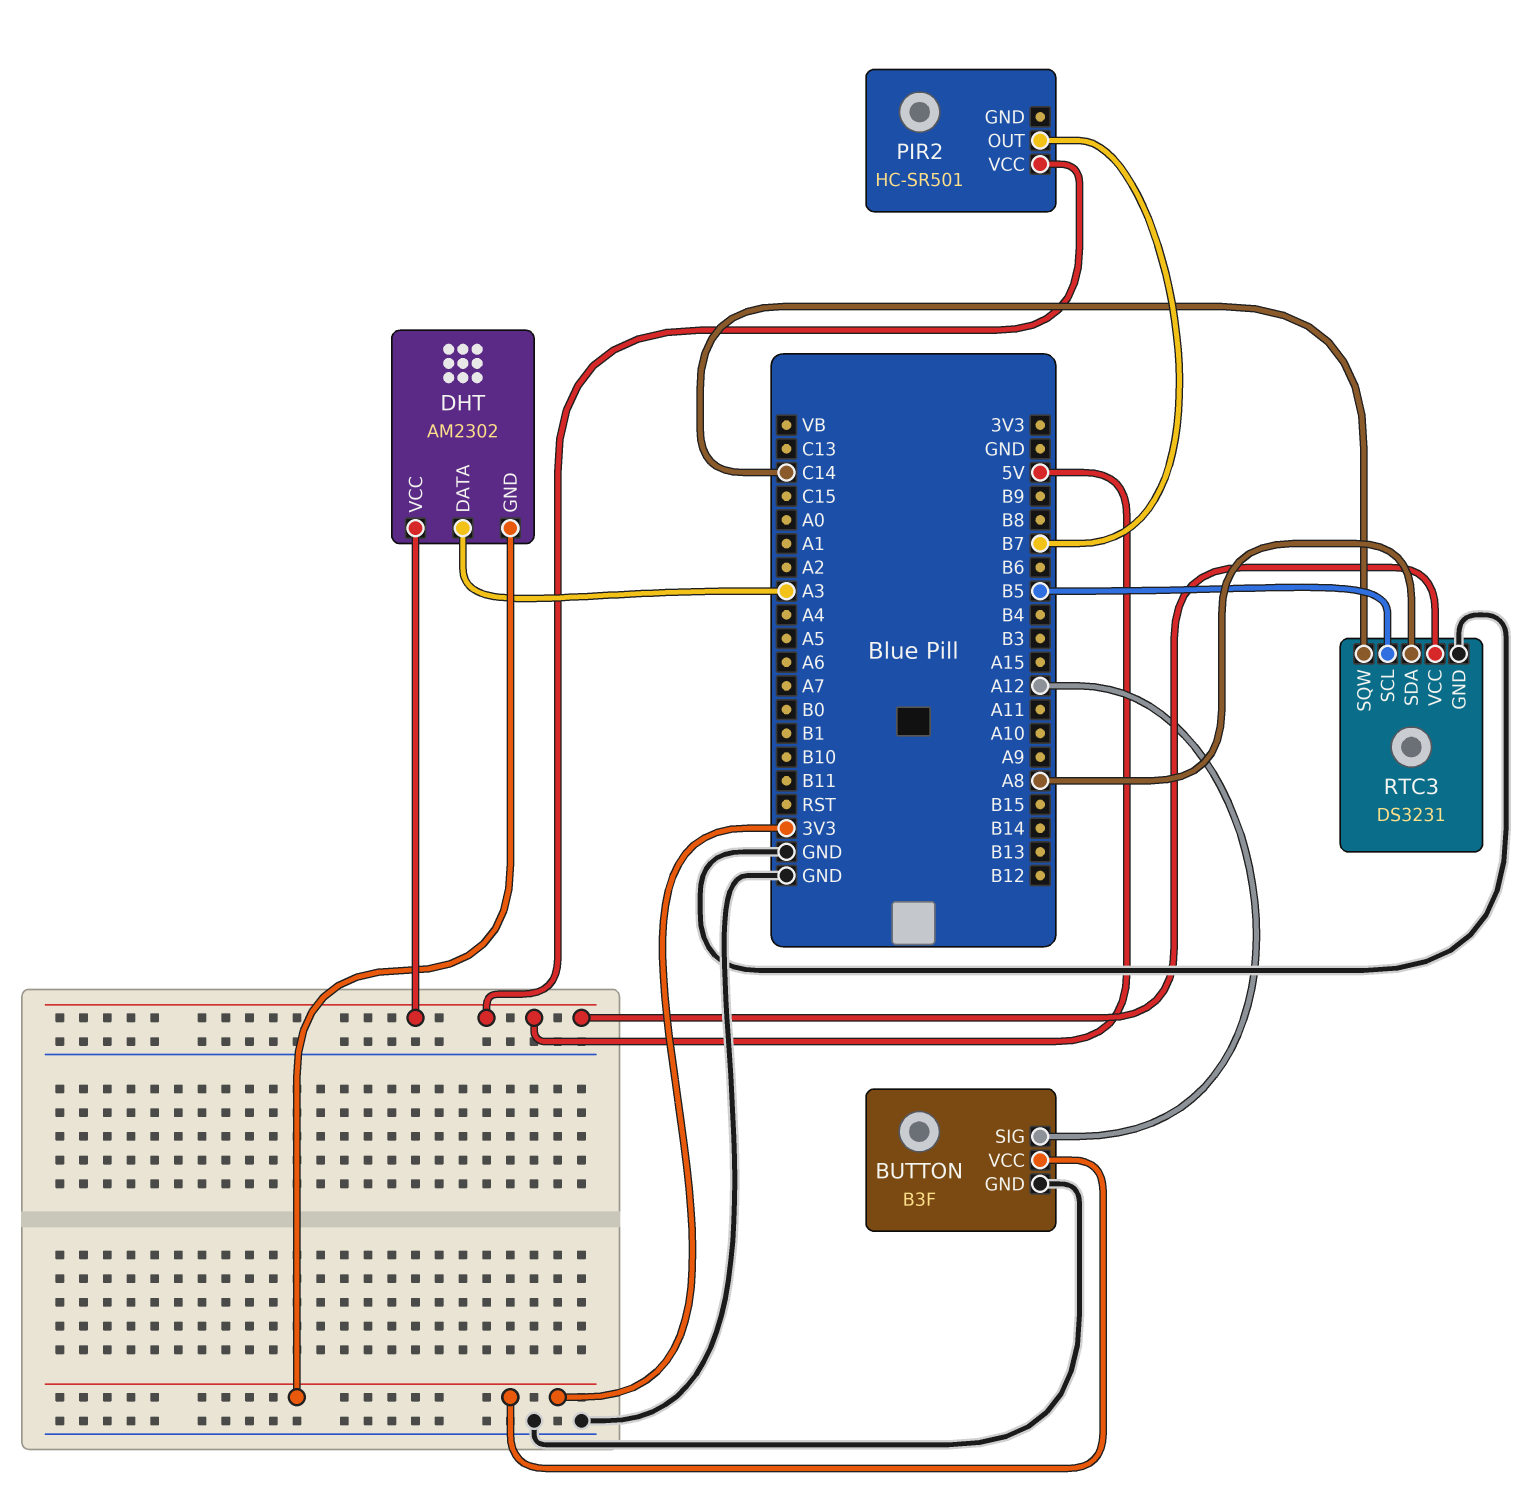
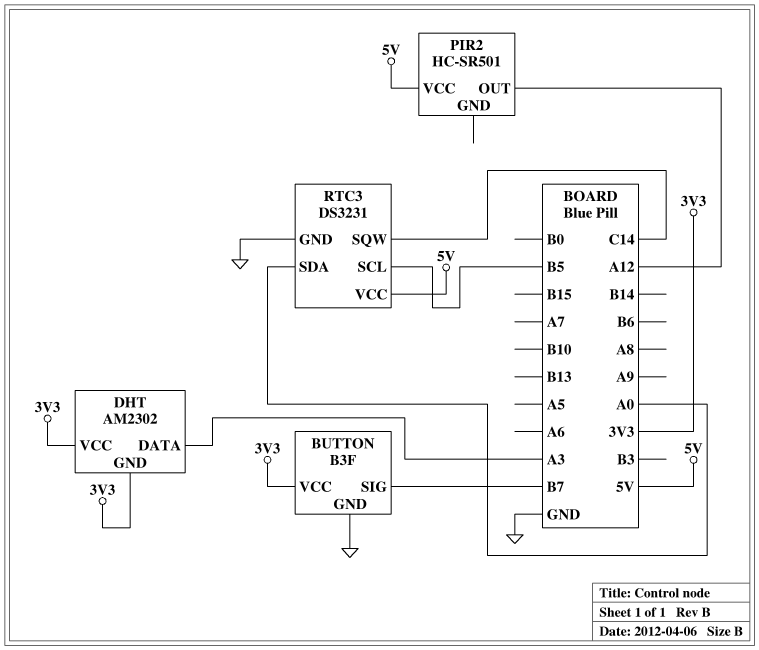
BUTTON pin SIG: A12 -> B7
DHT pin VCC: 5V -> 3V3
PIR2 pin OUT: B7 -> A12
RTC3 pin SDA: A8 -> A0

